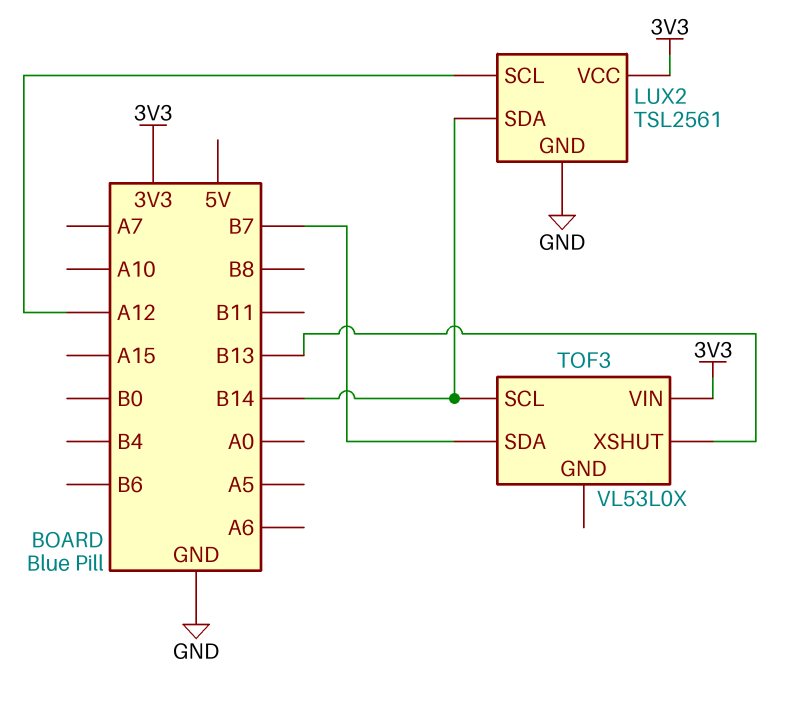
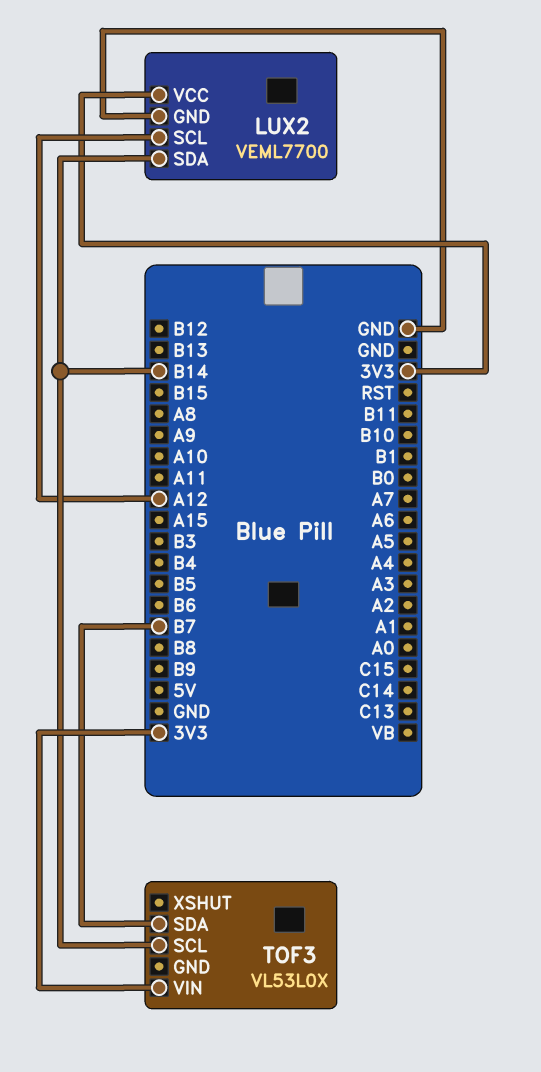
LUX2: TSL2561 -> VEML7700
TOF3 pin XSHUT: B13 -> none

